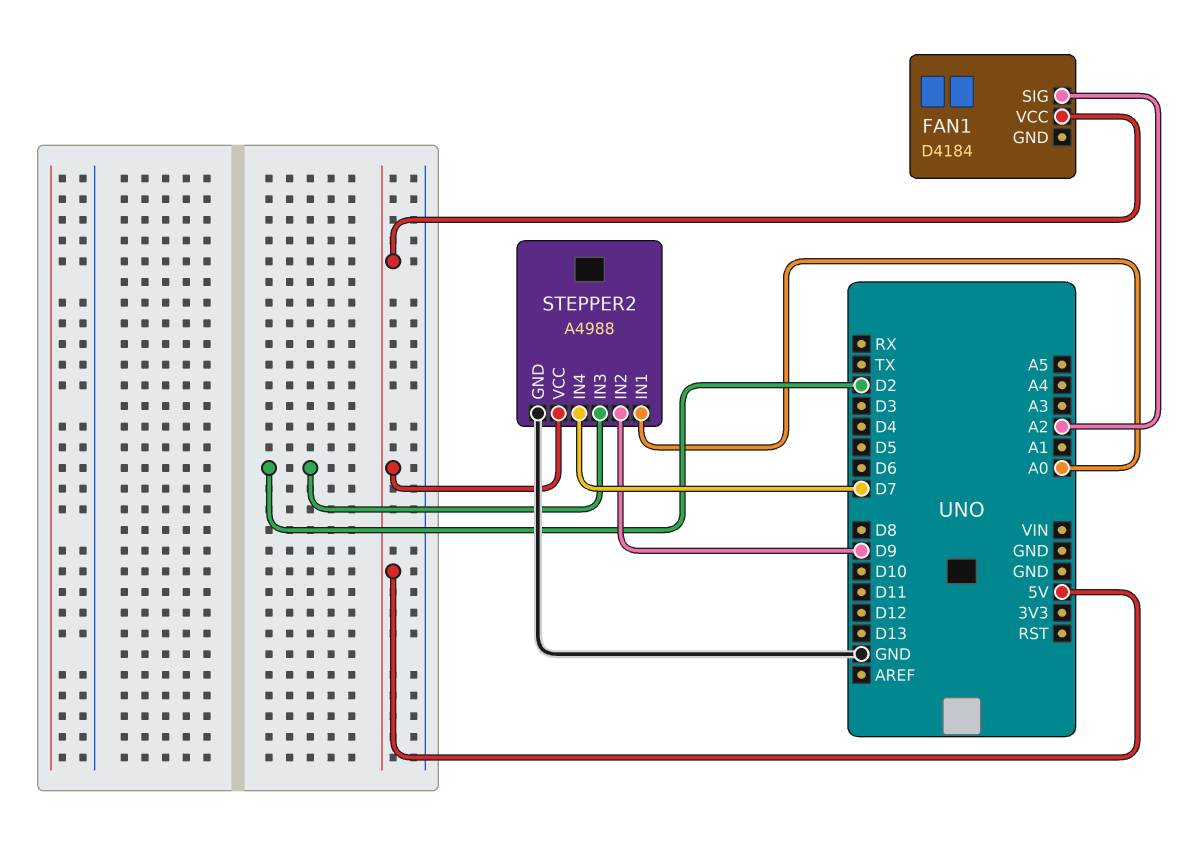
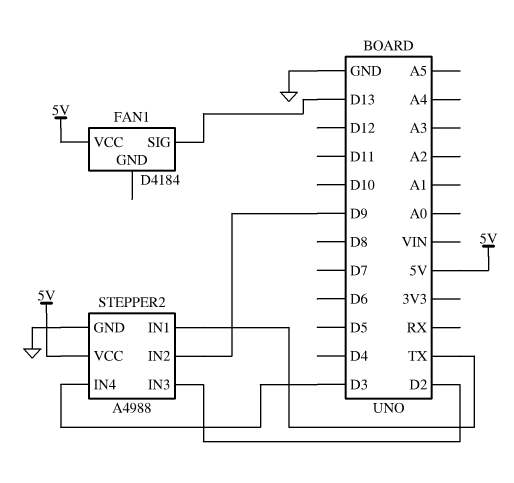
FAN1 pin SIG: A2 -> D13
STEPPER2 pin IN1: A0 -> TX
STEPPER2 pin IN4: D7 -> D3

